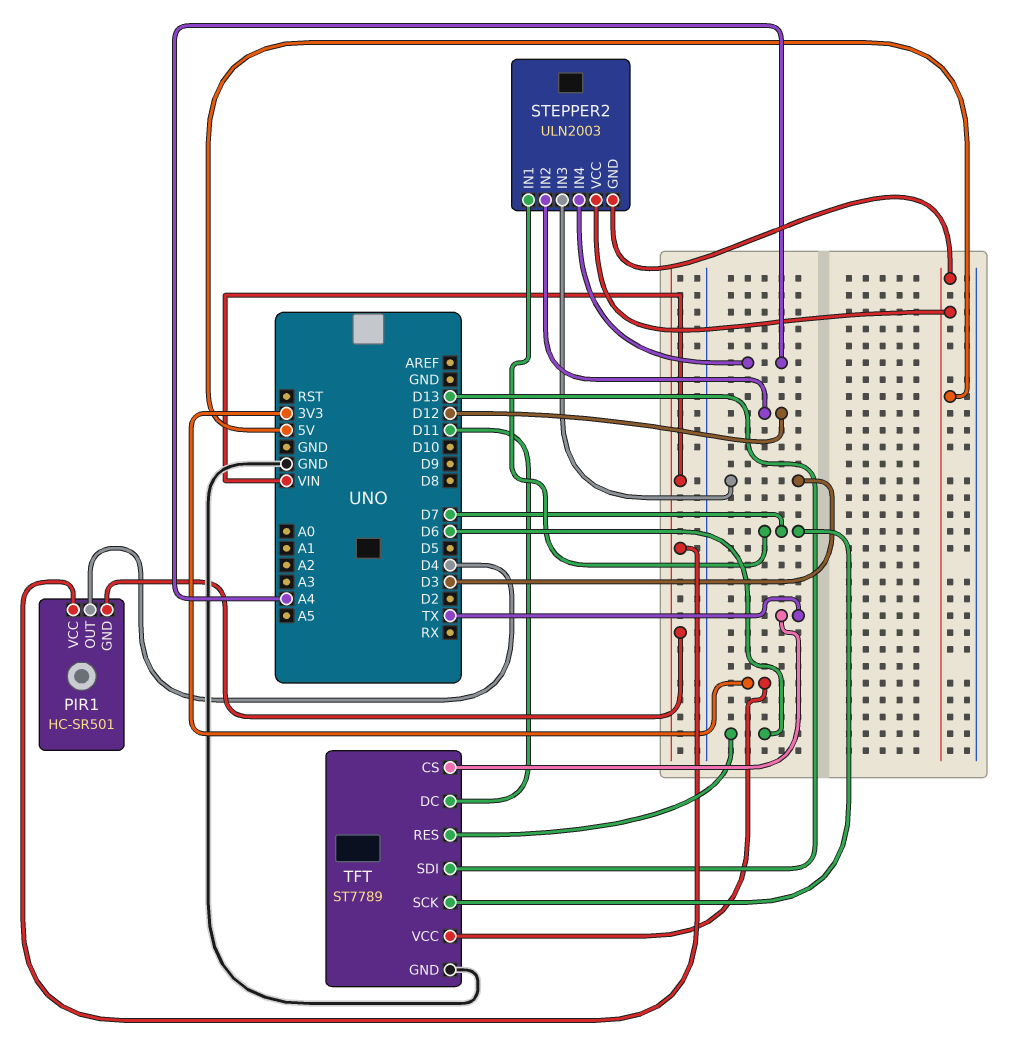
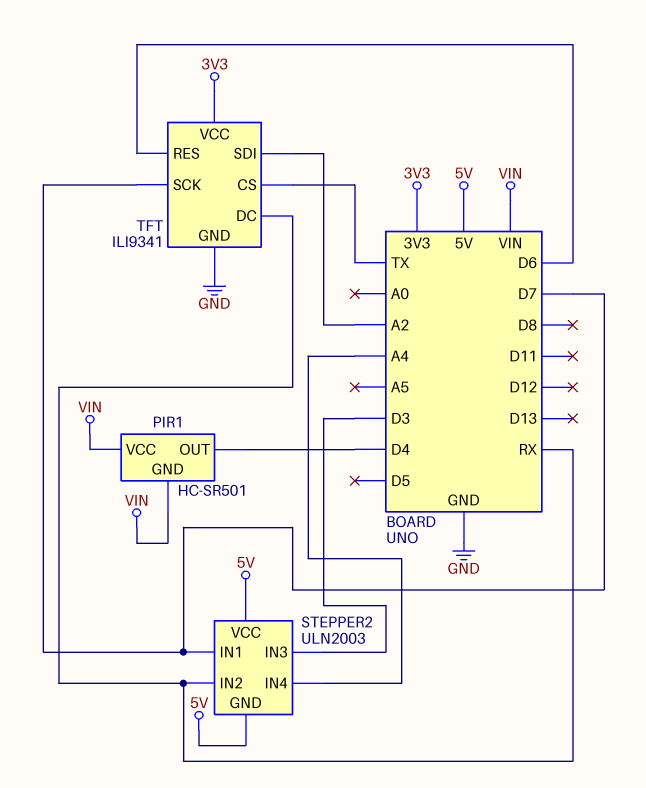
STEPPER2 pin IN2: D12 -> RX
TFT: ST7789 -> ILI9341
TFT pin DC: D11 -> RX
TFT pin SDI: D13 -> A2

